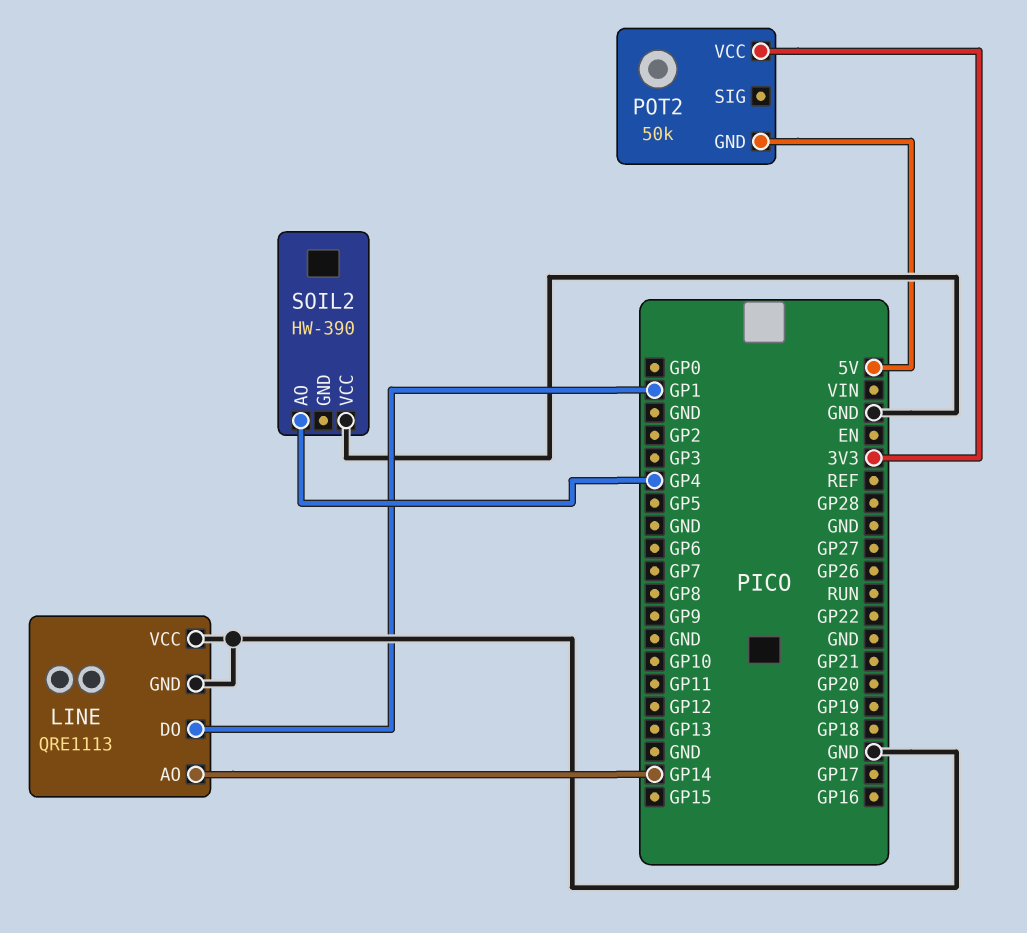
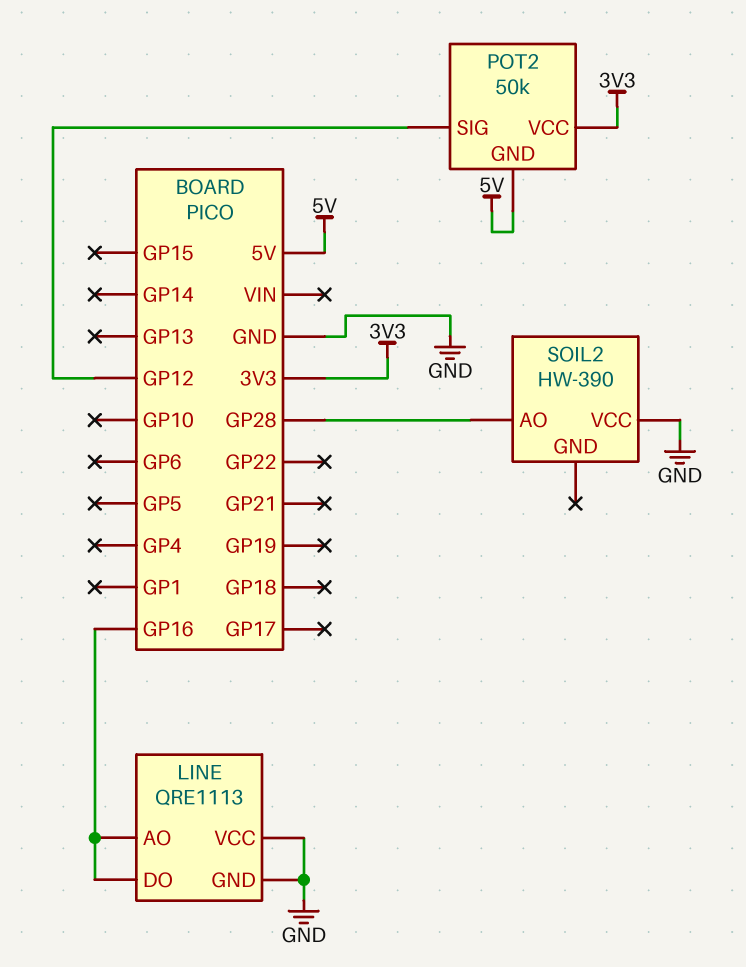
LINE pin AO: GP14 -> GP16
LINE pin DO: GP1 -> GP16
POT2 pin SIG: none -> GP12
SOIL2 pin AO: GP4 -> GP28

